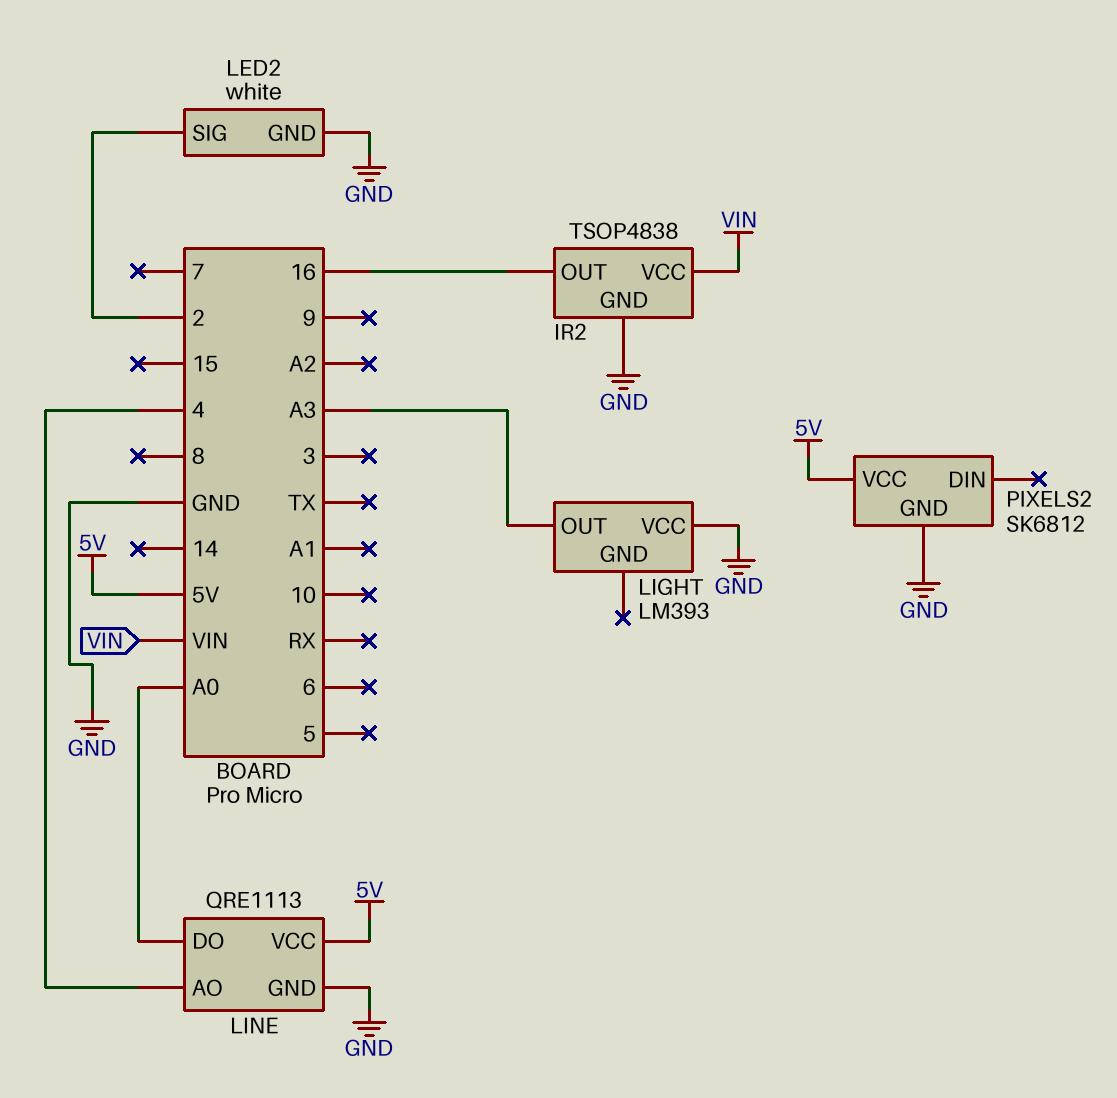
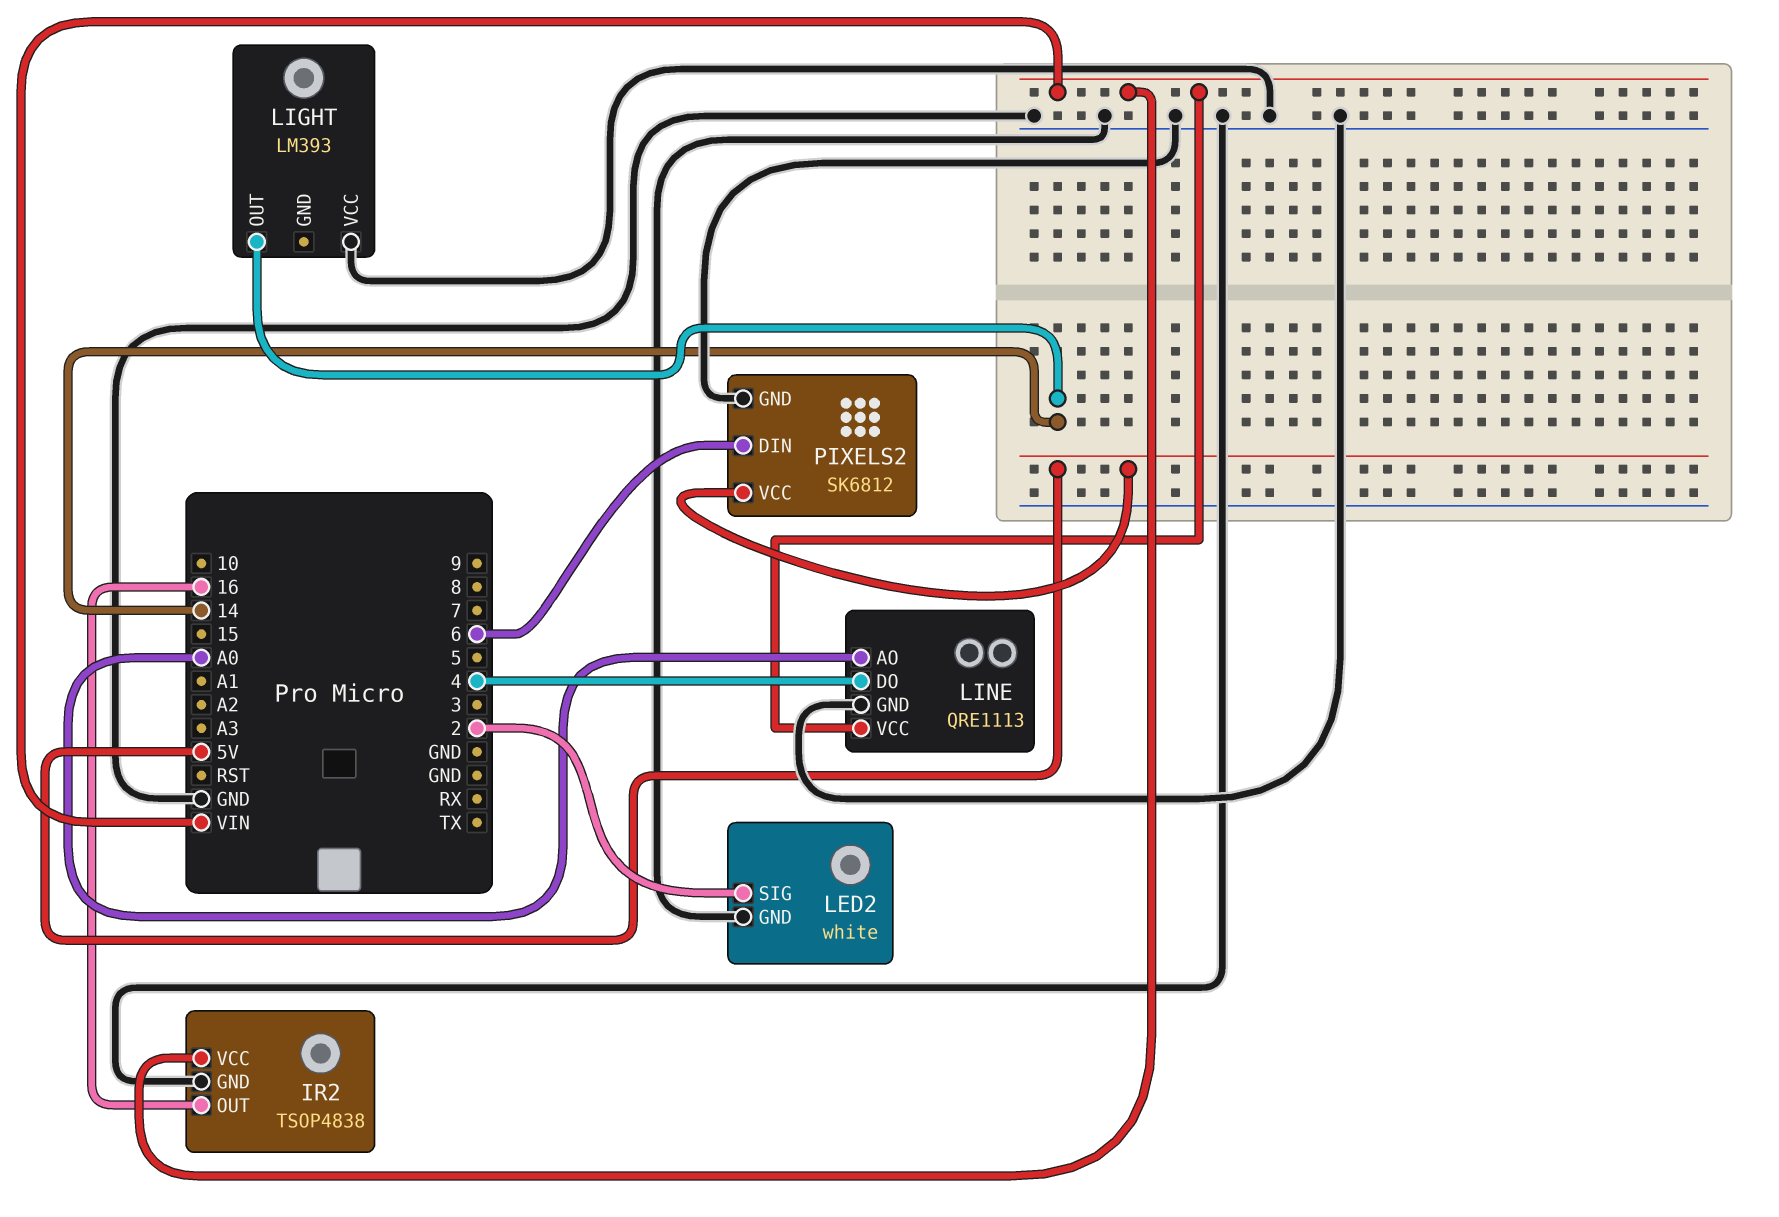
LIGHT pin OUT: A3 -> 14
LINE pin AO: 4 -> A0
LINE pin DO: A0 -> 4
LINE pin VCC: 5V -> VIN
PIXELS2 pin DIN: none -> 6

